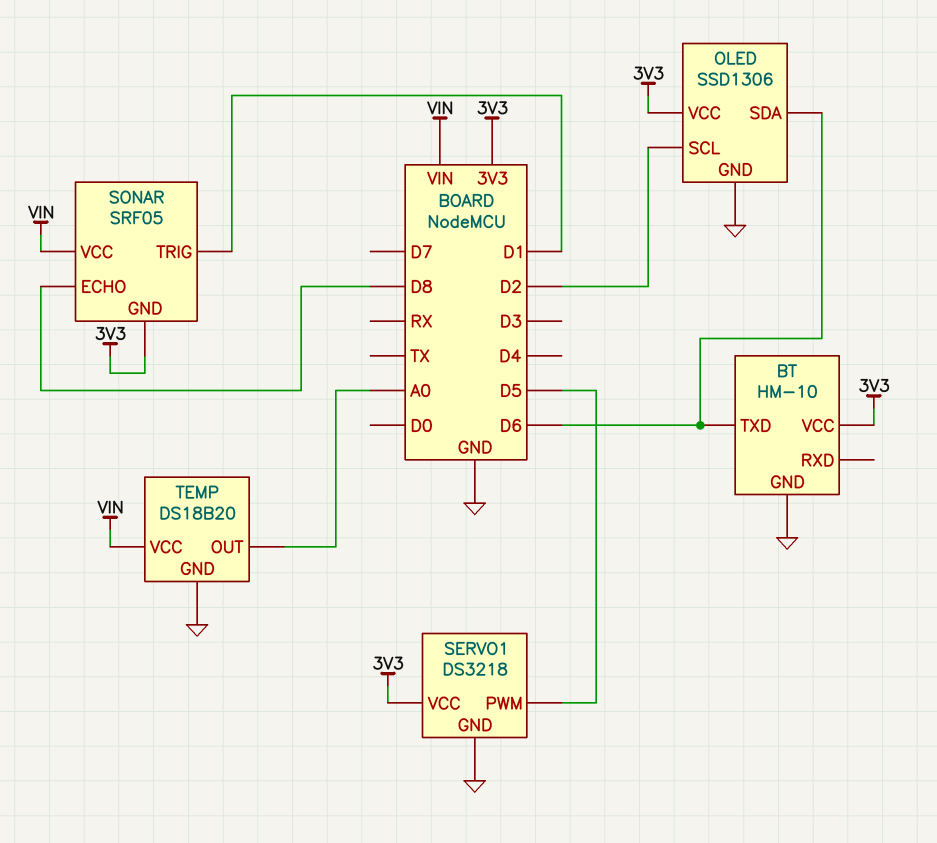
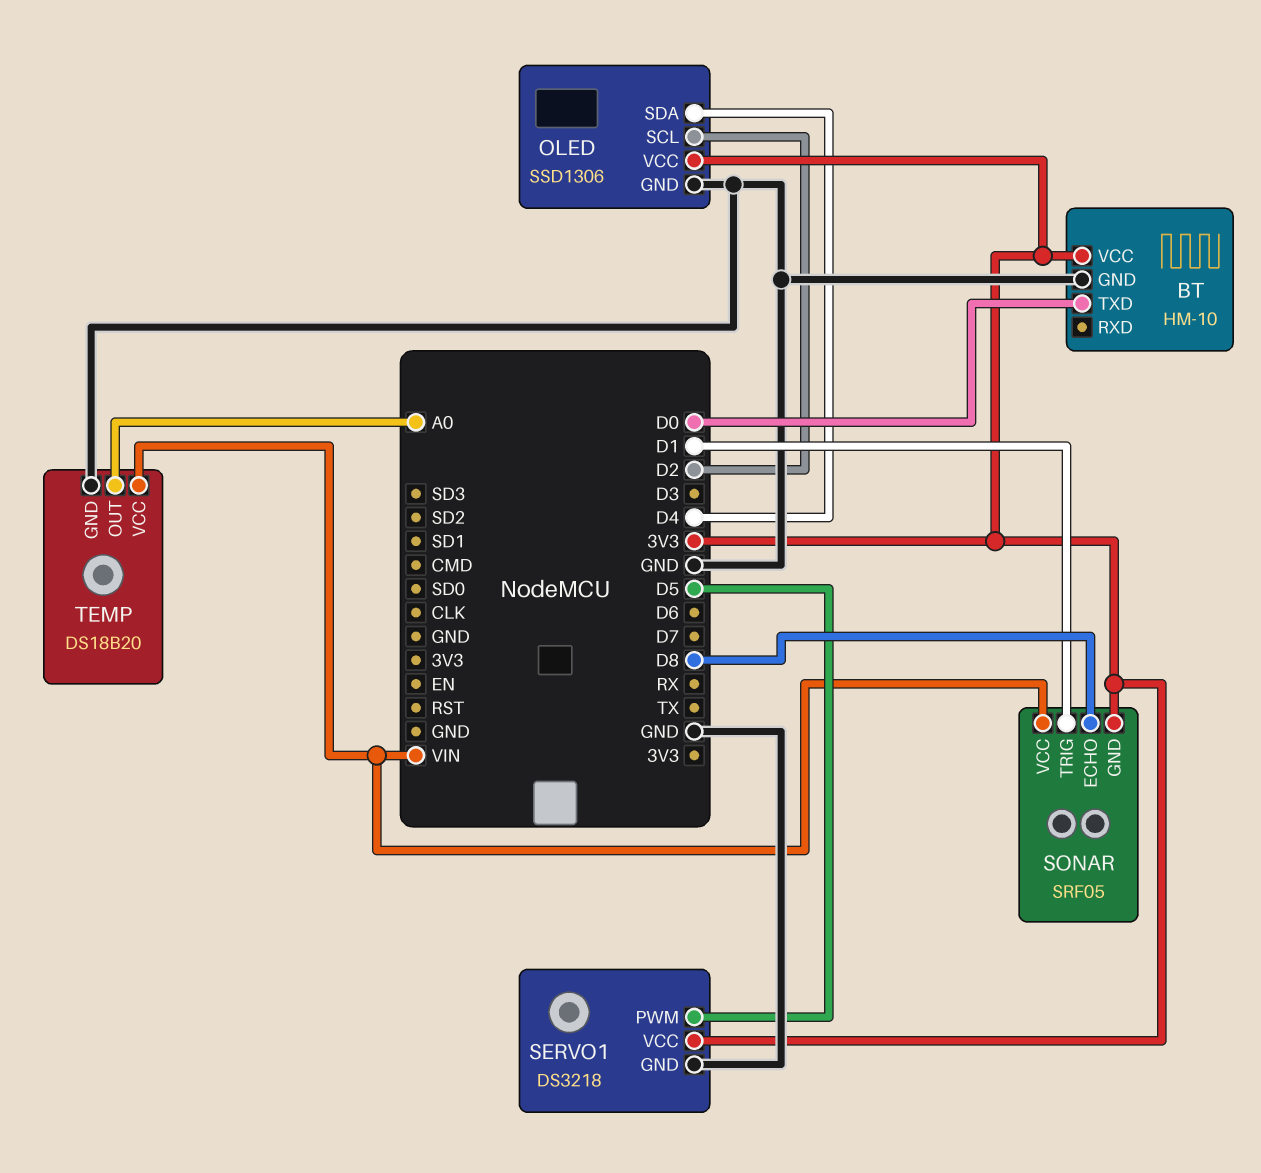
BT pin TXD: D6 -> D0
OLED pin SDA: D6 -> D4

